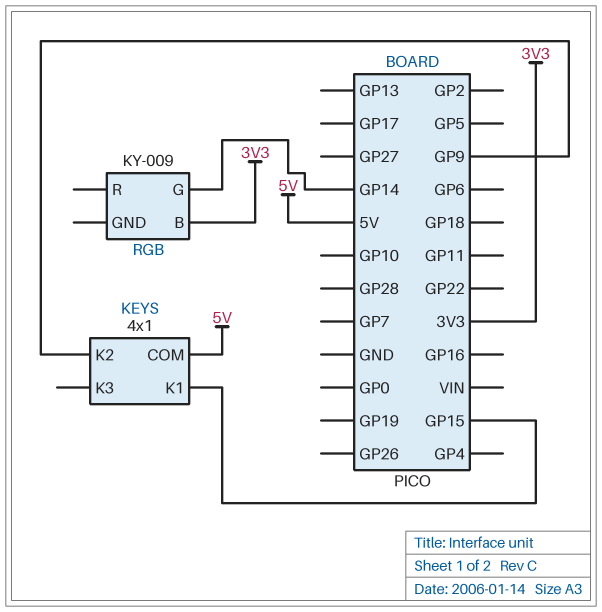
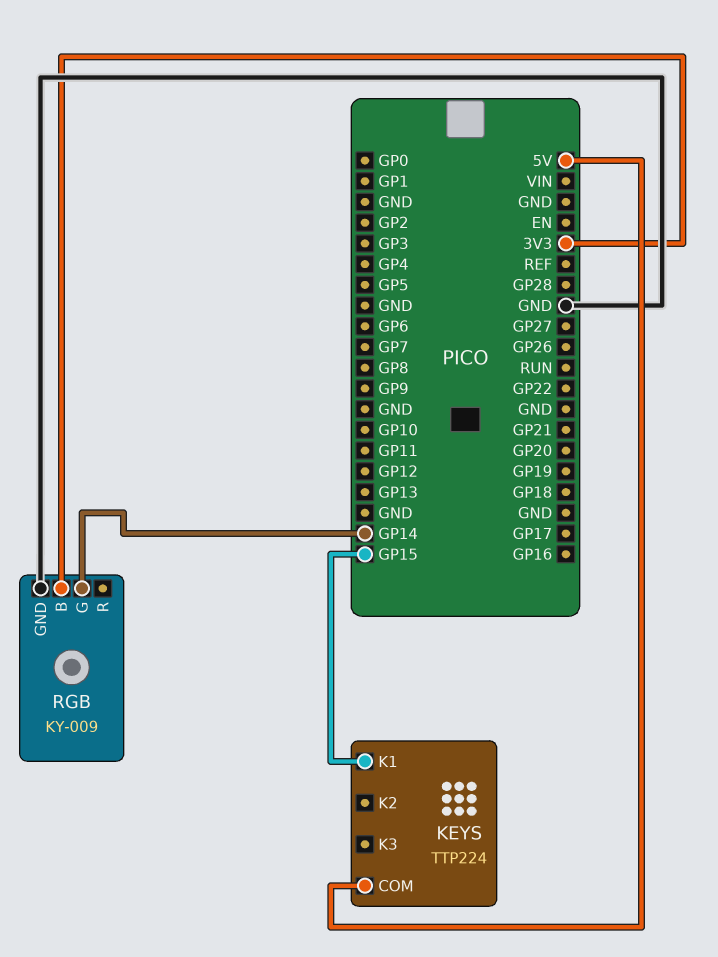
KEYS: 4x1 -> TTP224
KEYS pin K2: GP9 -> none
RGB pin GND: none -> GND

